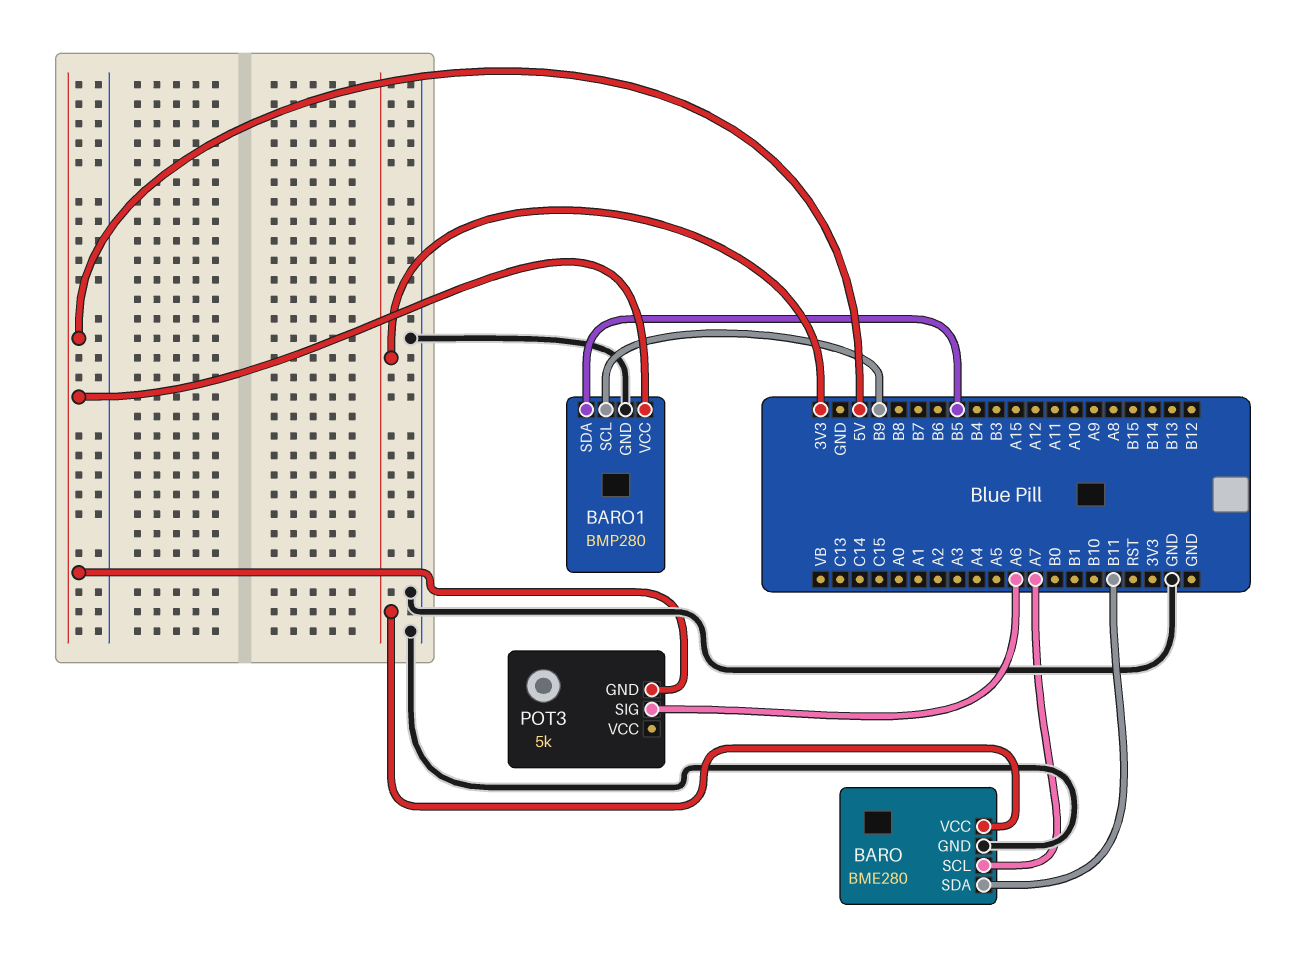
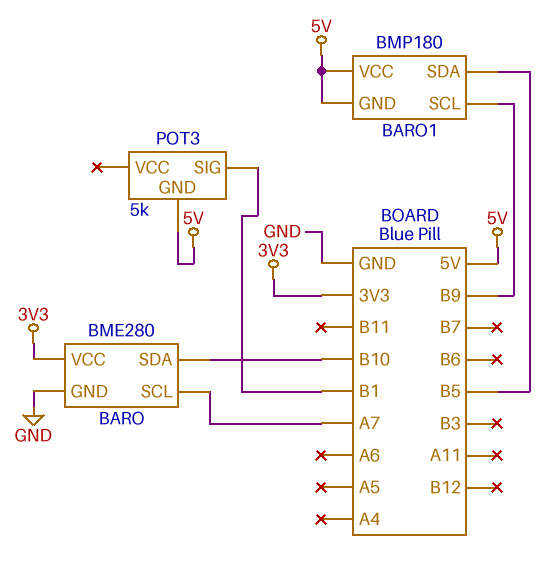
BARO pin SDA: B11 -> B10
BARO1: BMP280 -> BMP180
BARO1 pin GND: GND -> 5V
POT3 pin SIG: A6 -> B1

